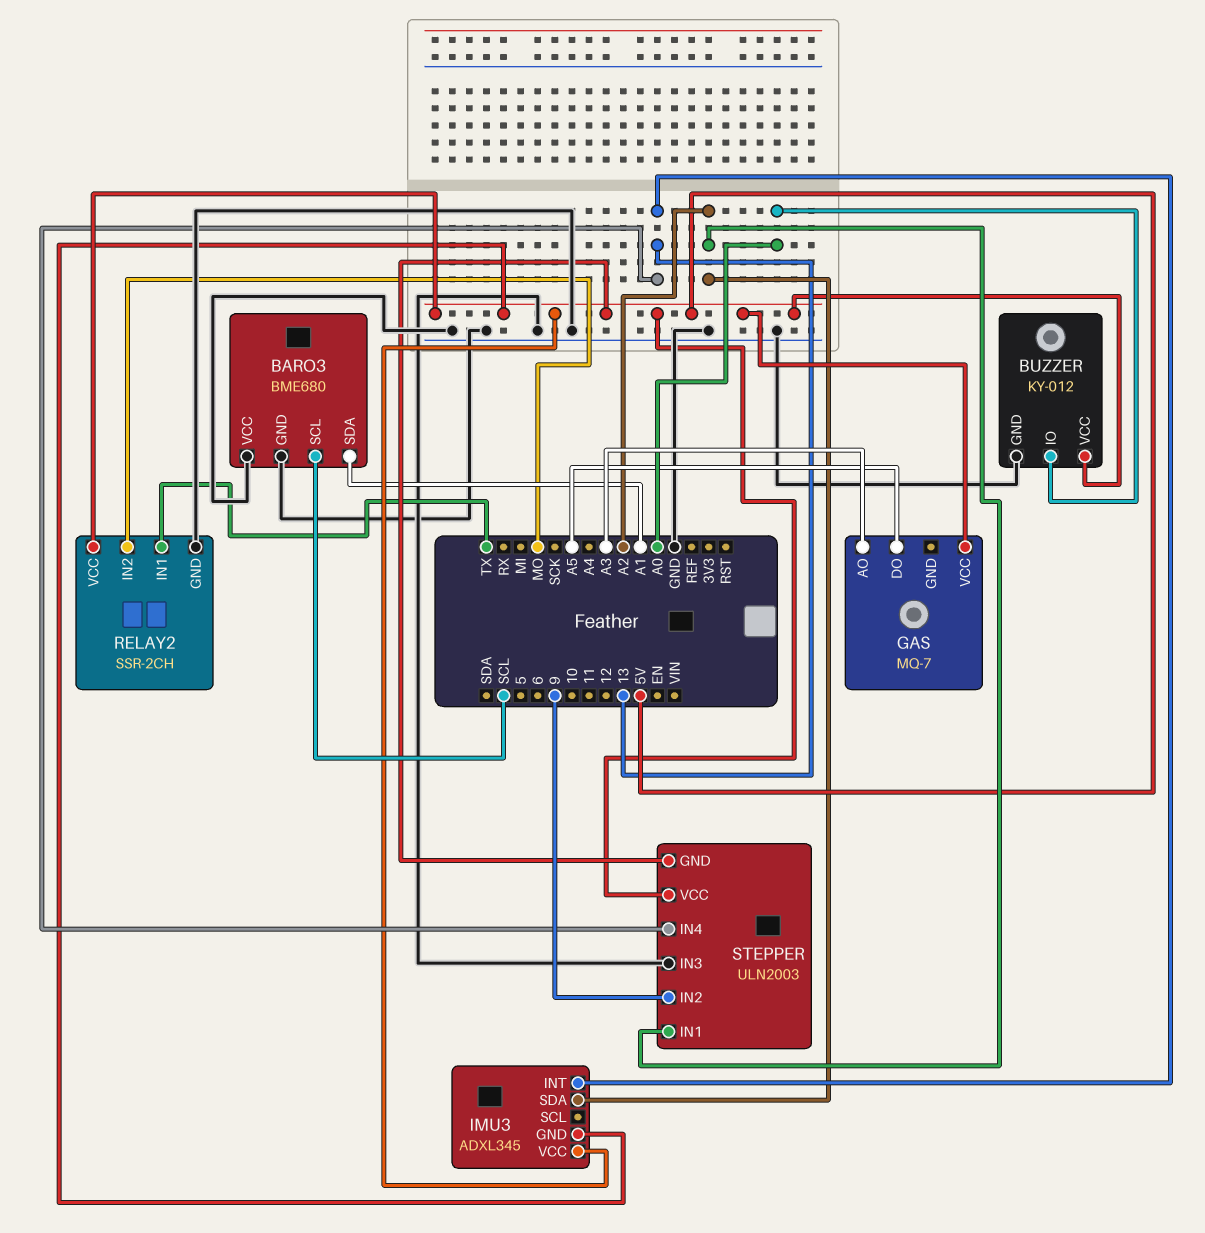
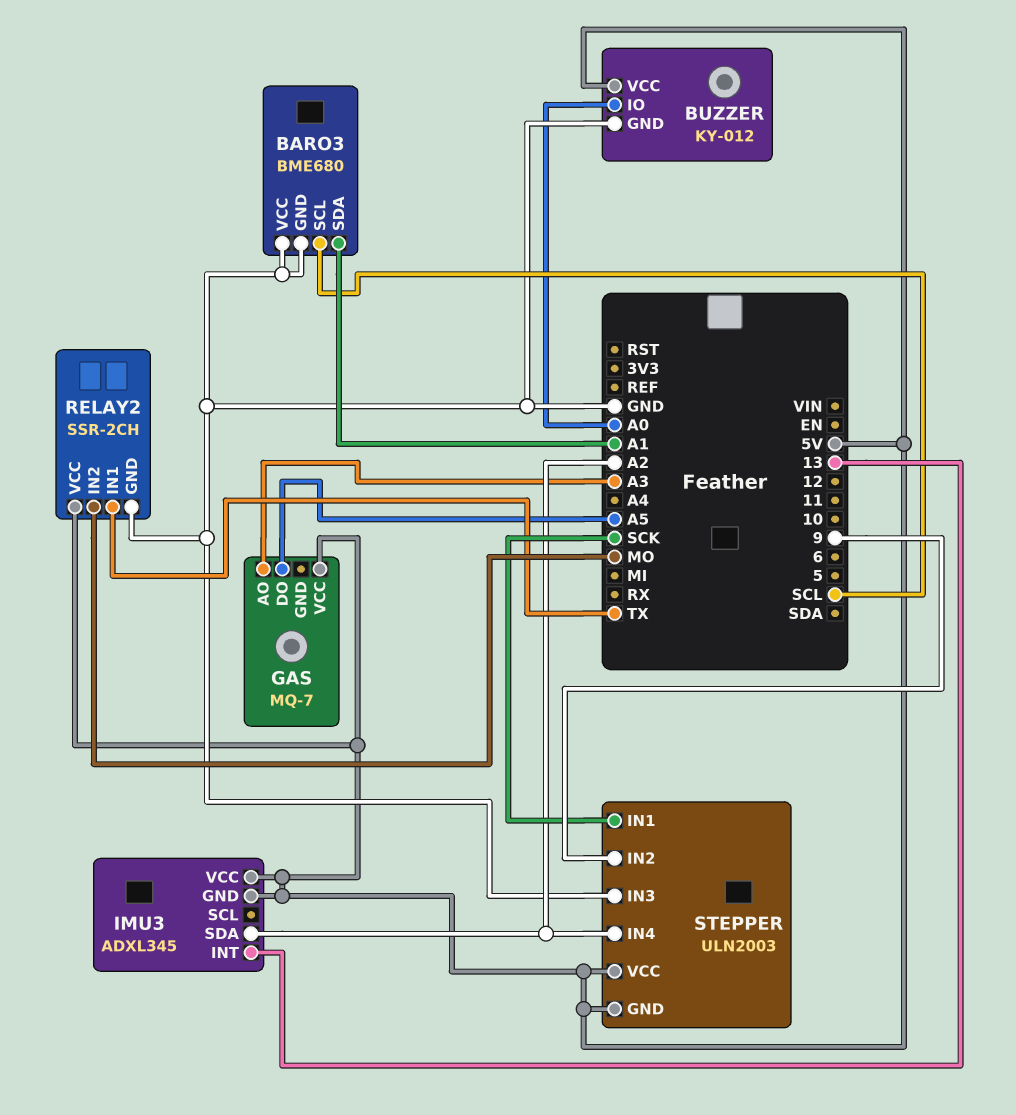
STEPPER pin IN1: A2 -> SCK
STEPPER pin IN4: 13 -> A2

